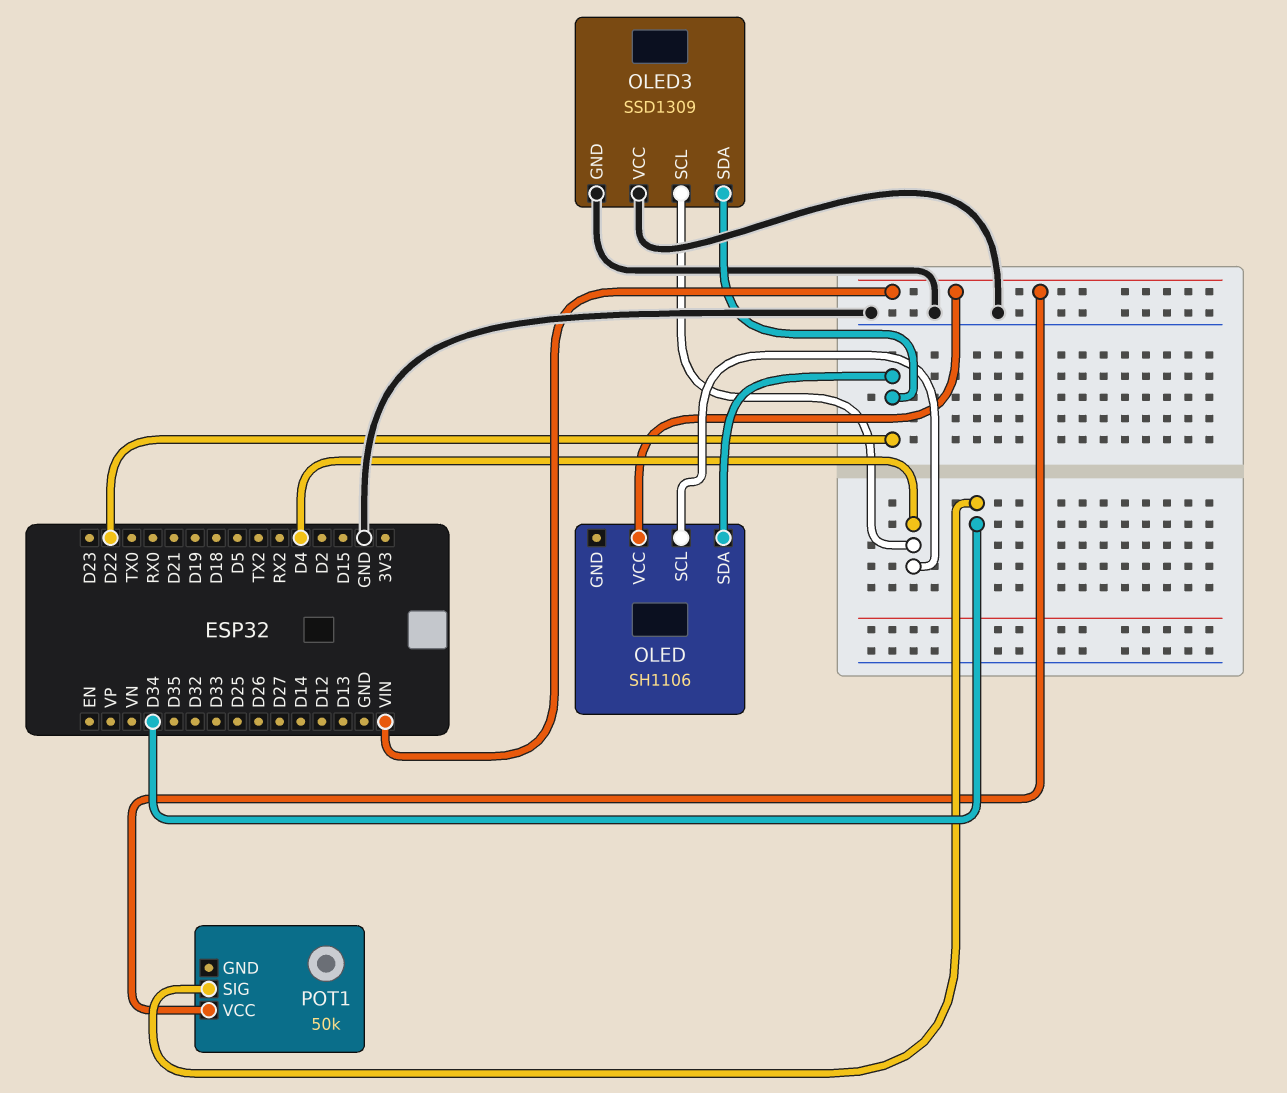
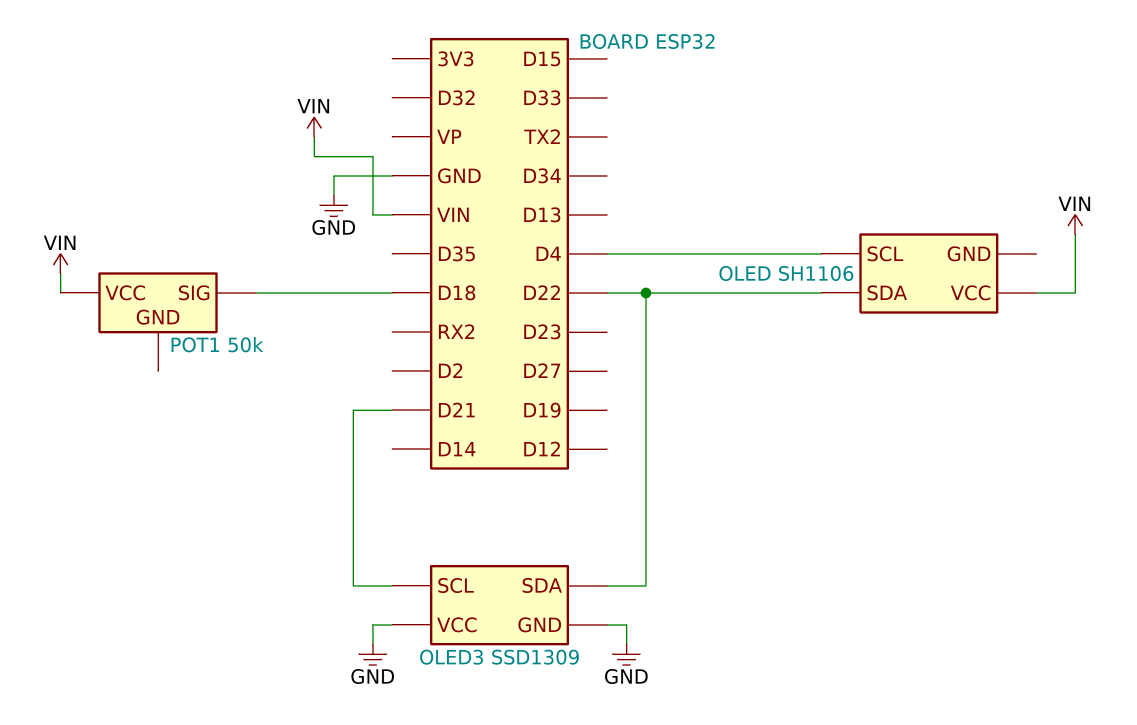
OLED3 pin SCL: D4 -> D21
POT1 pin SIG: D34 -> D18

